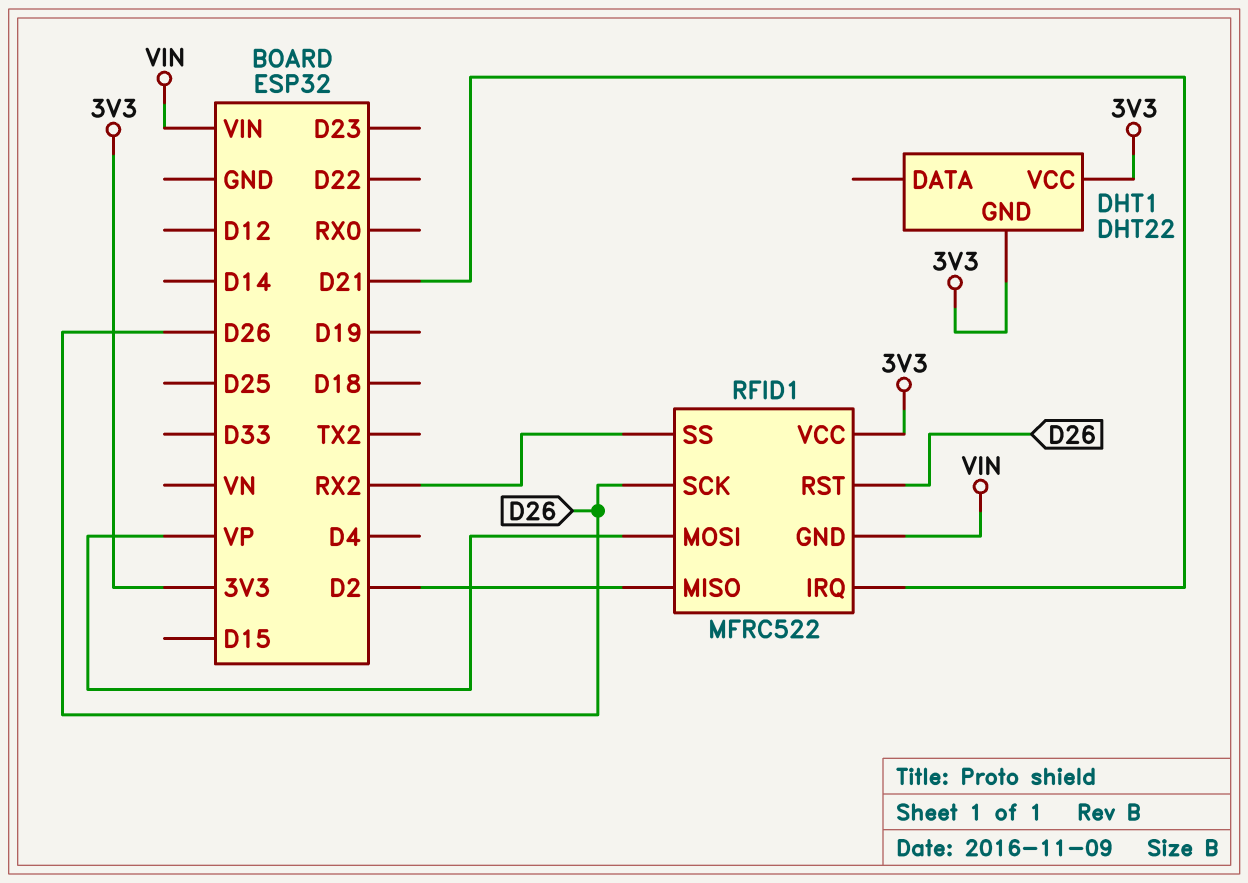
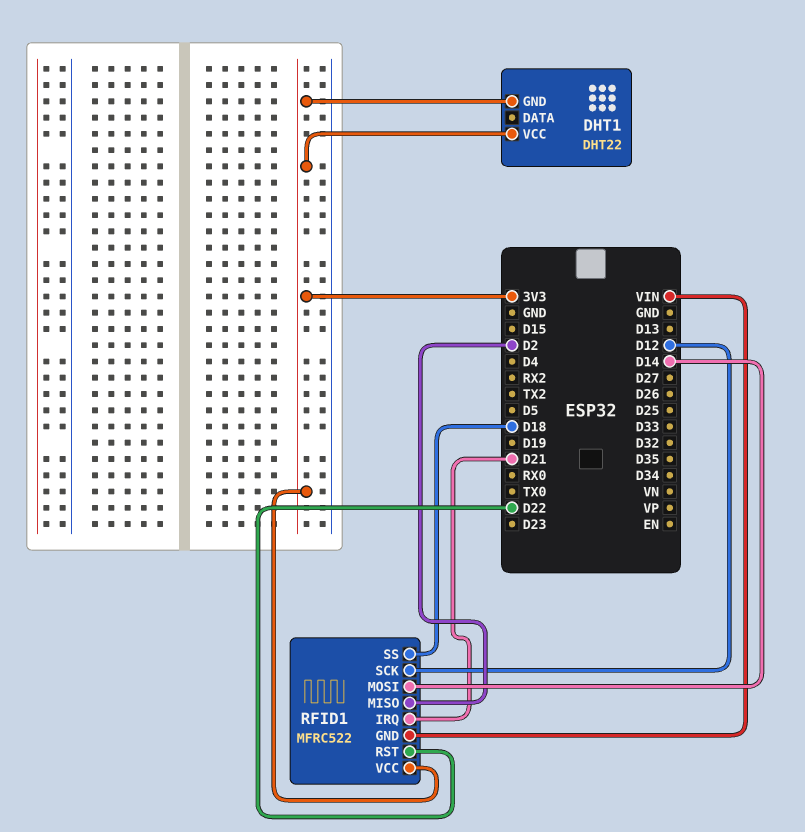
RFID1 pin MOSI: VP -> D14
RFID1 pin RST: D26 -> D22
RFID1 pin SCK: D26 -> D12
RFID1 pin SS: RX2 -> D18

